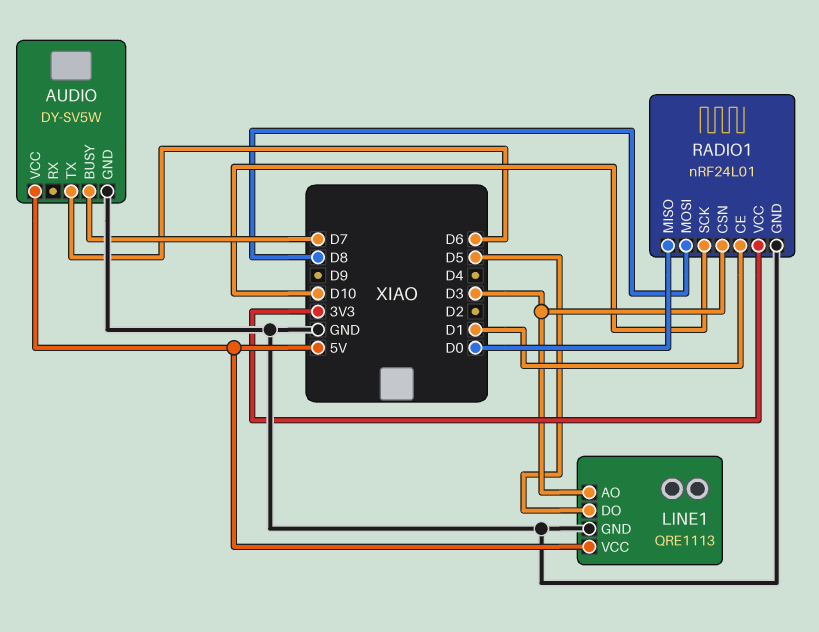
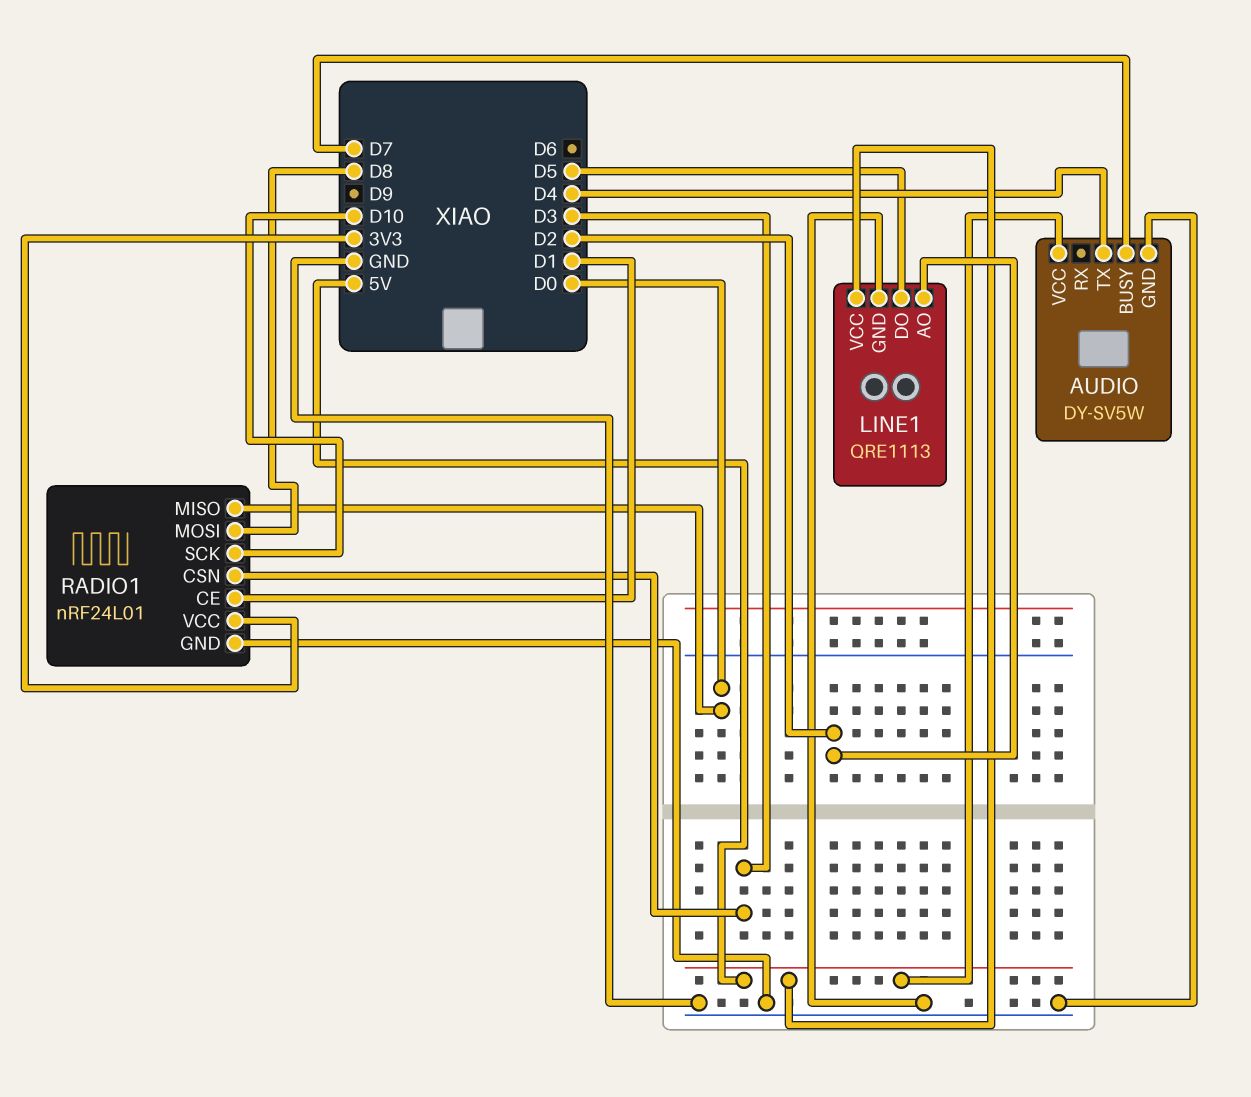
AUDIO pin TX: D6 -> D4
LINE1 pin AO: D3 -> D2

